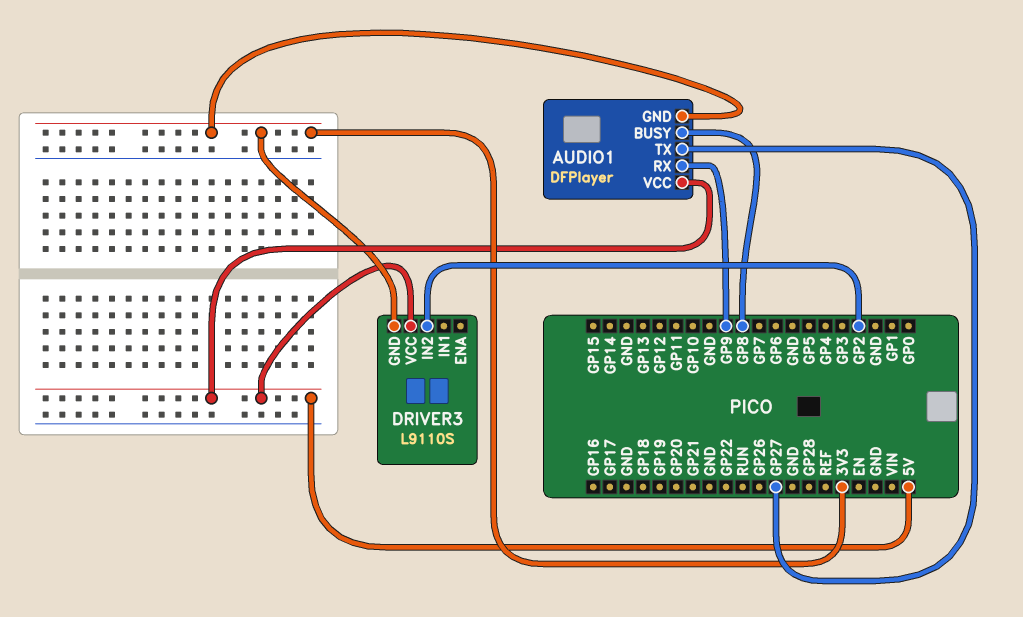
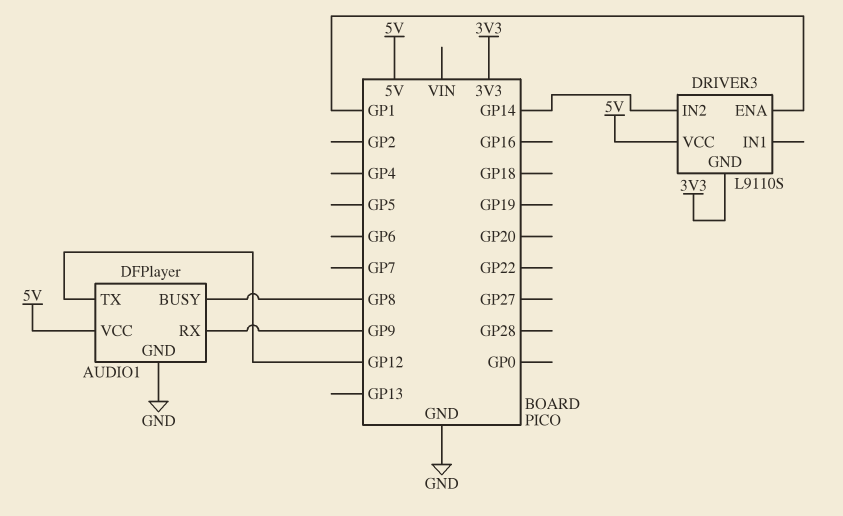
AUDIO1 pin GND: 3V3 -> GND
AUDIO1 pin TX: GP27 -> GP12
DRIVER3 pin ENA: none -> GP1
DRIVER3 pin IN2: GP2 -> GP14

